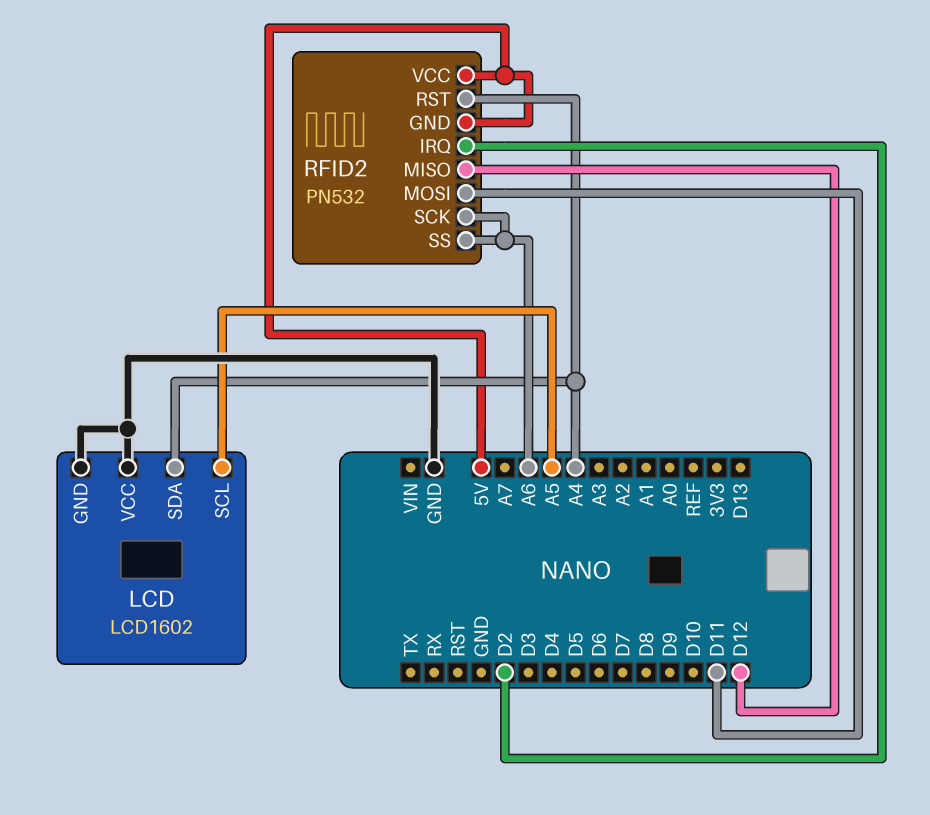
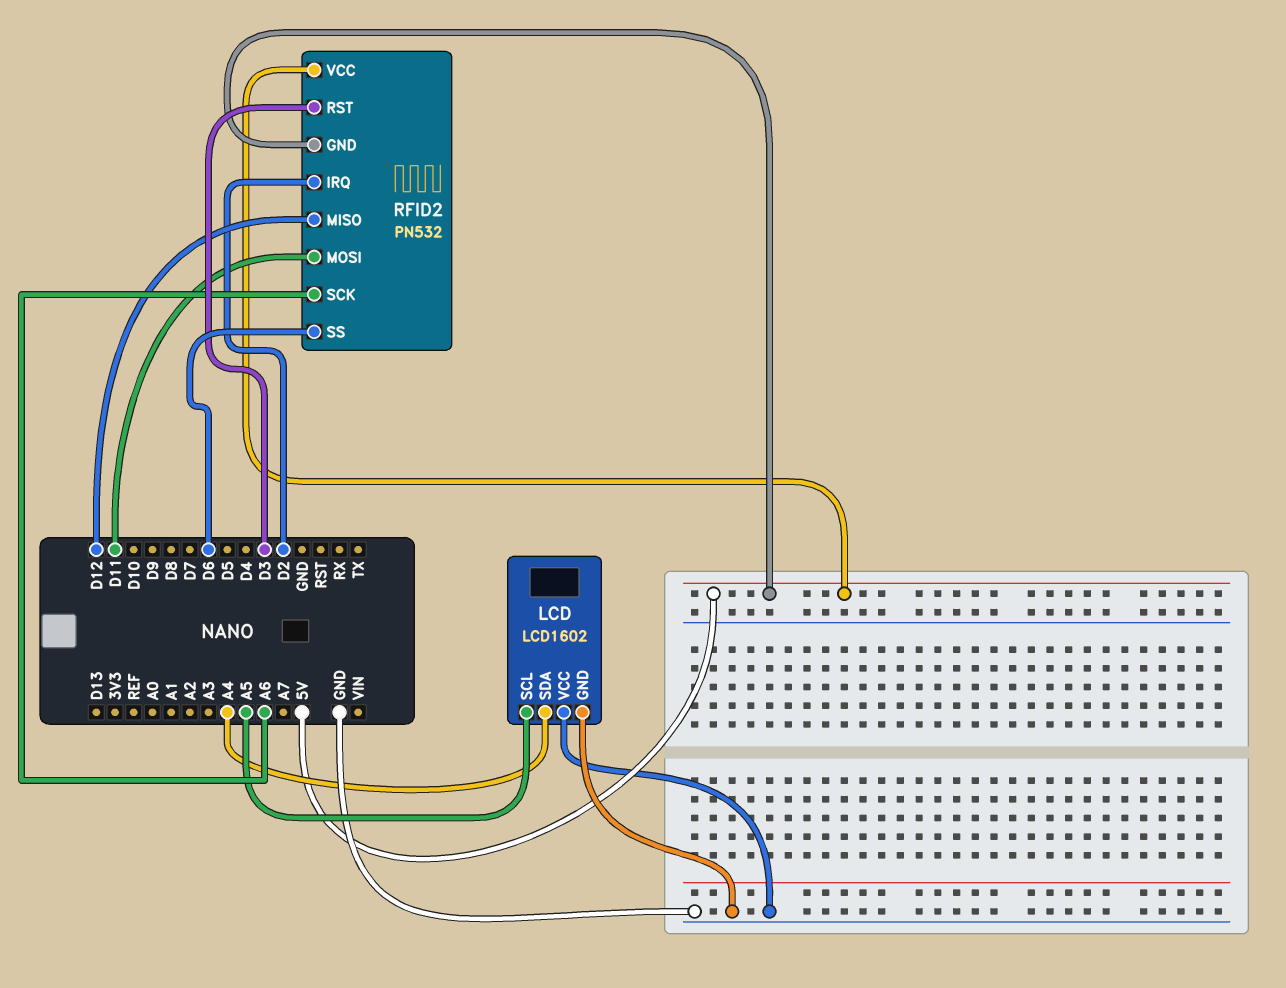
RFID2 pin RST: A4 -> D3
RFID2 pin SS: A6 -> D6

